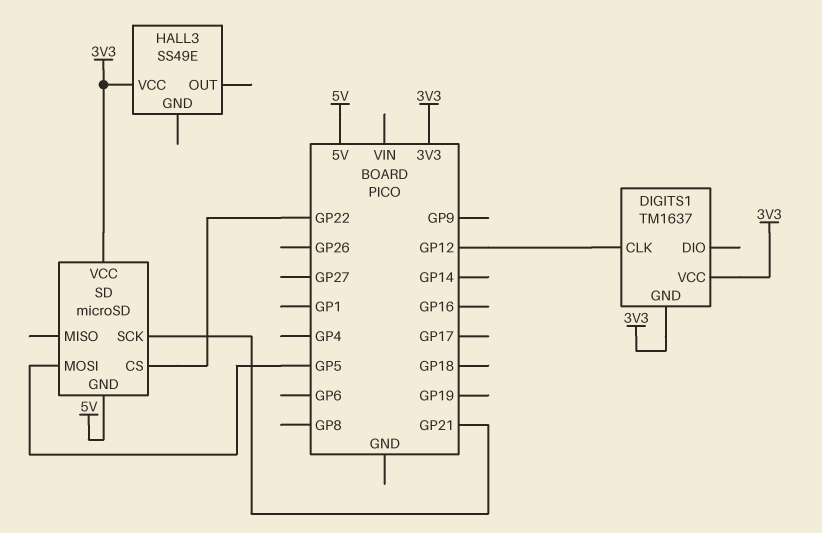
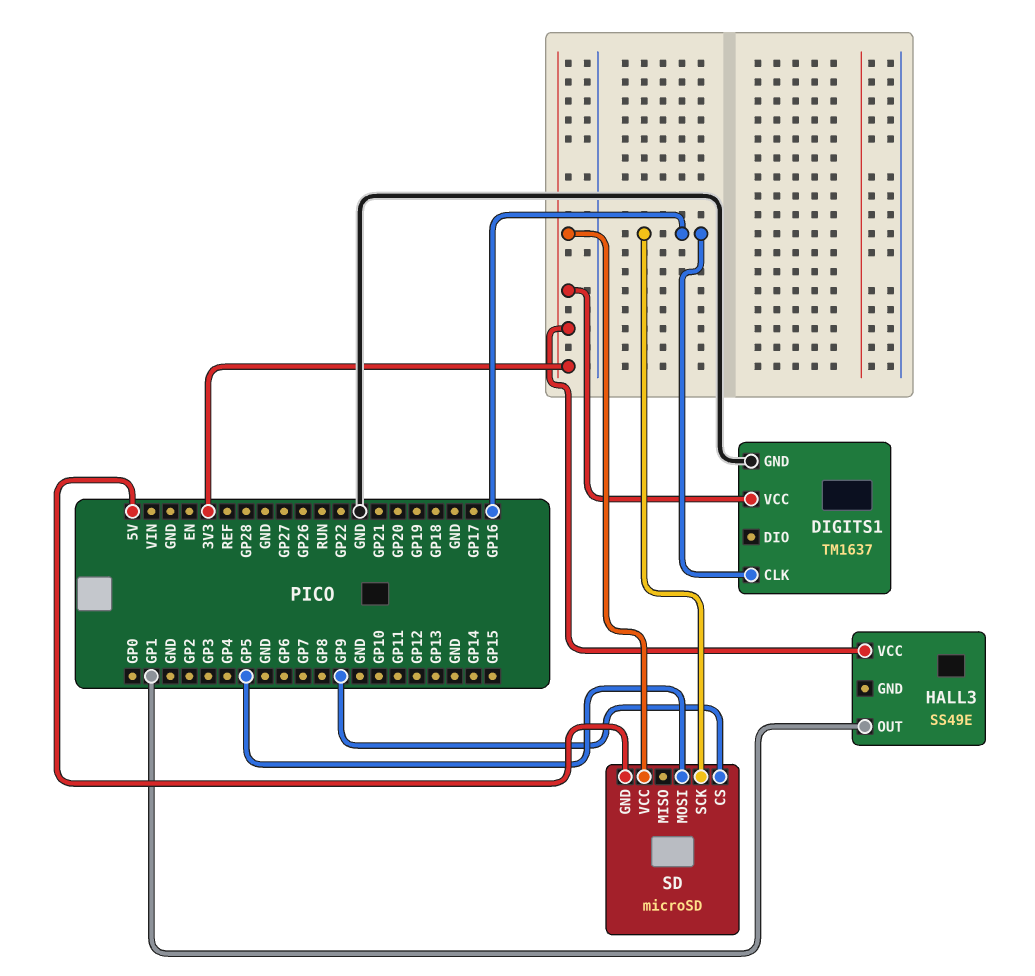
DIGITS1 pin CLK: GP12 -> GP16
DIGITS1 pin GND: 3V3 -> GND
HALL3 pin OUT: none -> GP1
SD pin CS: GP22 -> GP9
SD pin SCK: GP21 -> GP16

